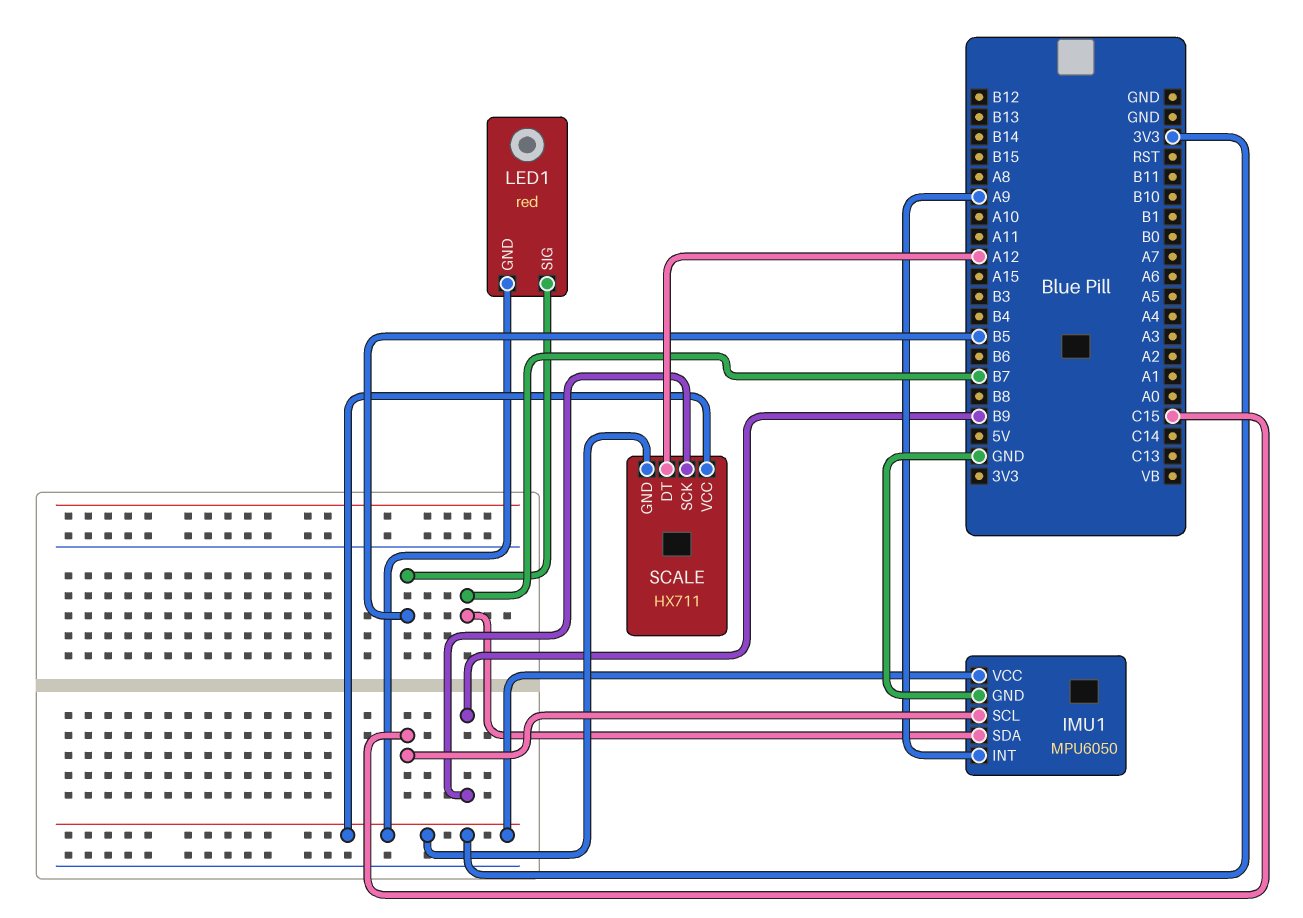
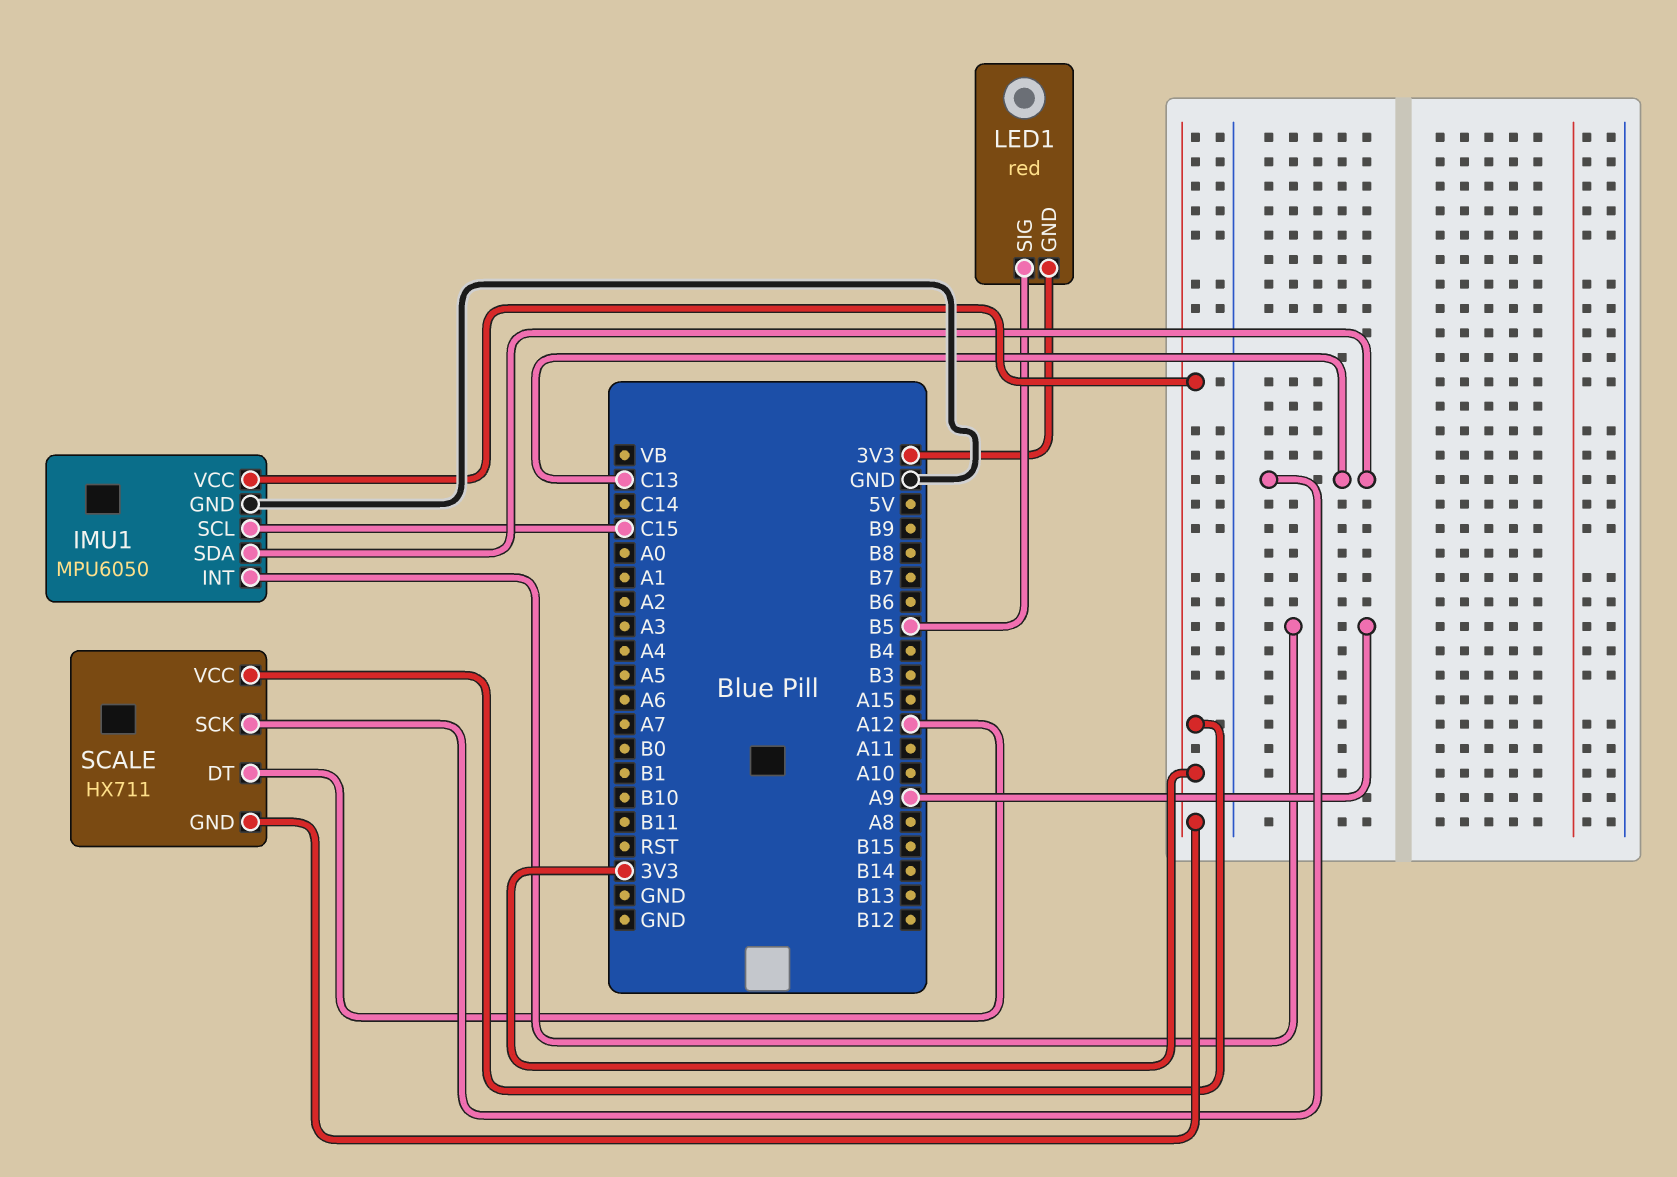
IMU1 pin SDA: B7 -> C13
SCALE pin SCK: B9 -> C13

